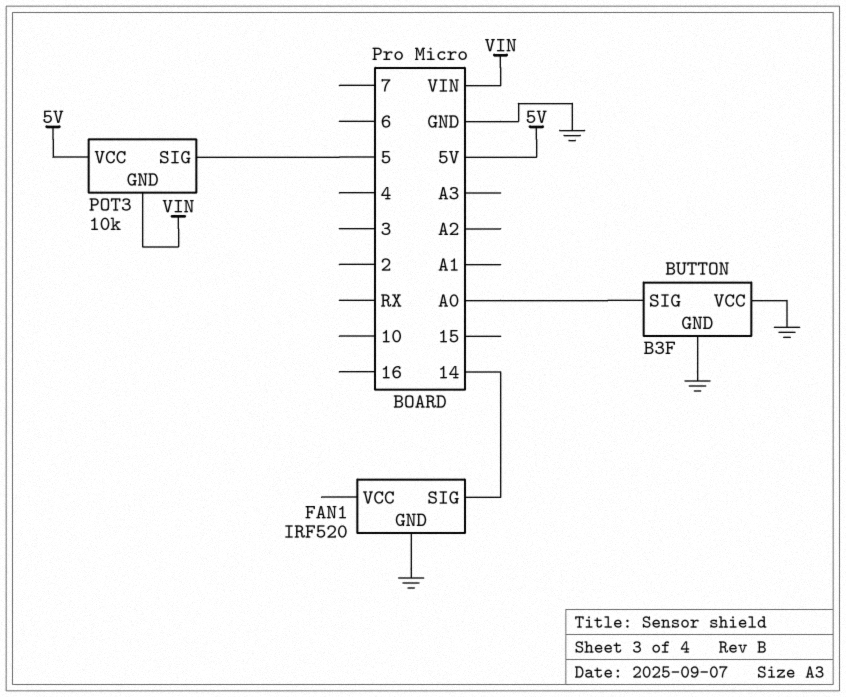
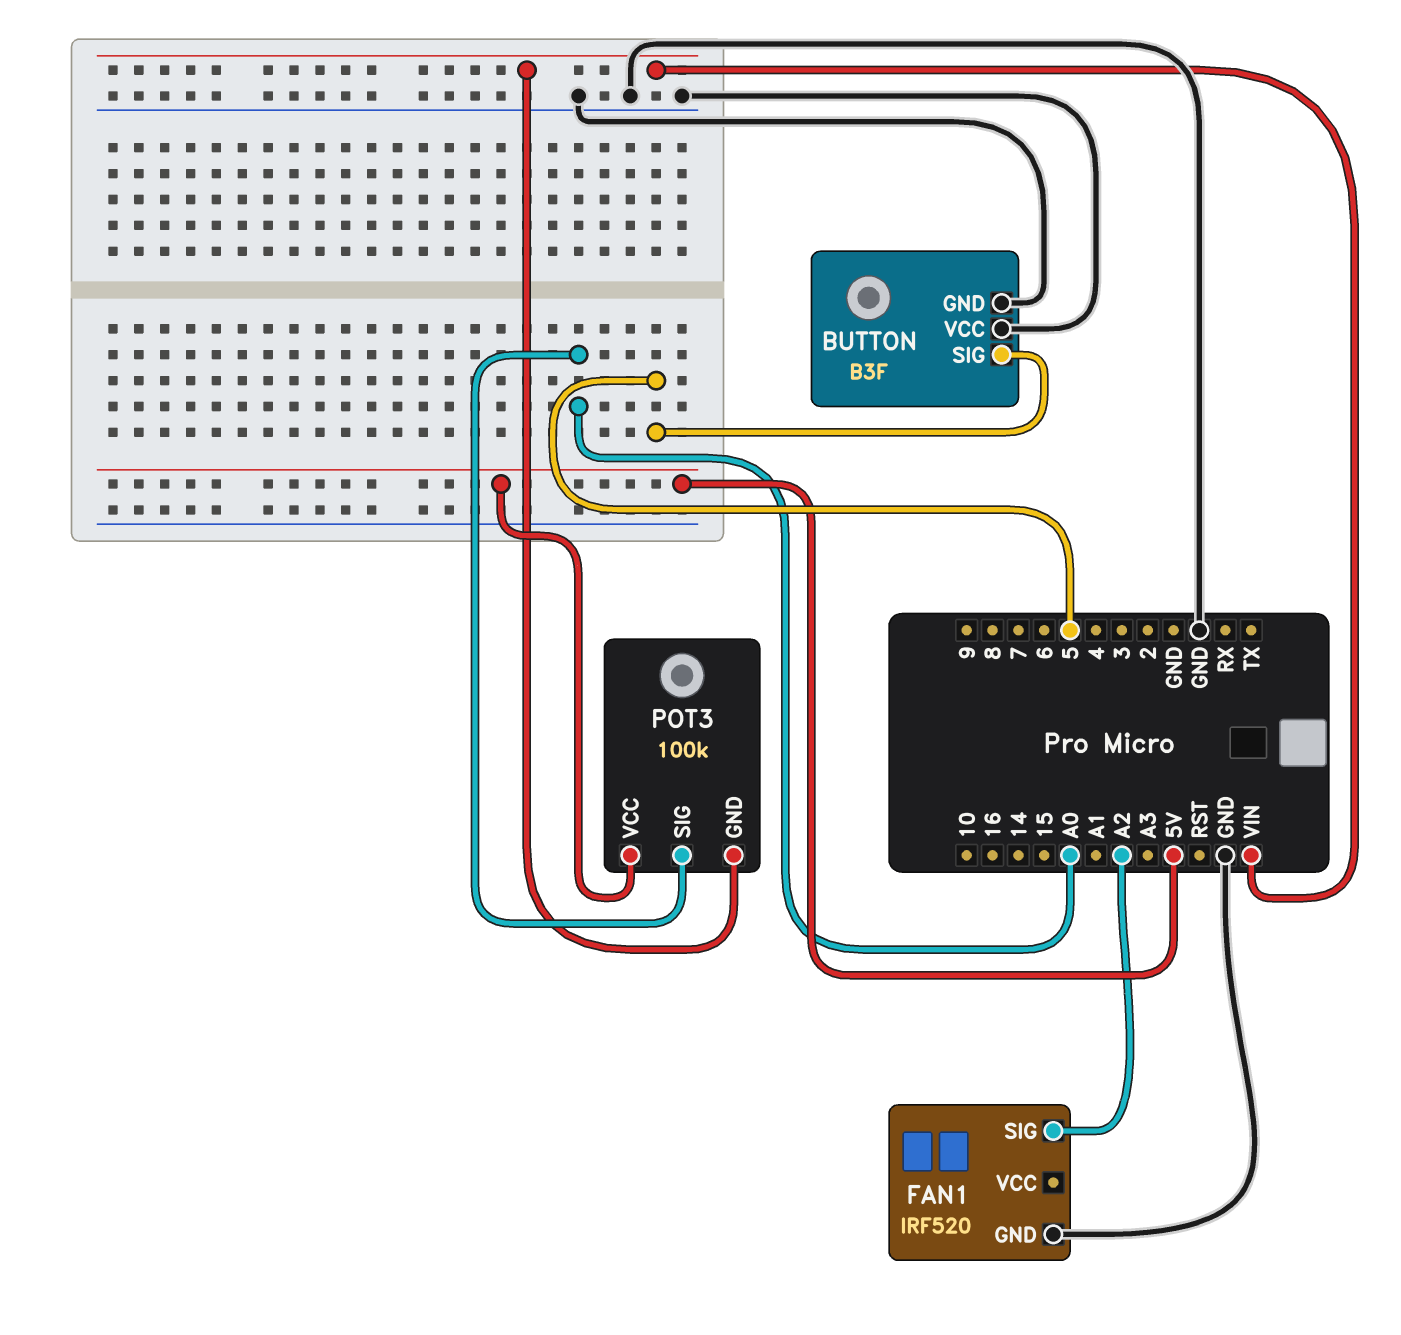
BUTTON pin SIG: A0 -> 5
FAN1 pin SIG: 14 -> A2
POT3: 10k -> 100k
POT3 pin SIG: 5 -> A0

